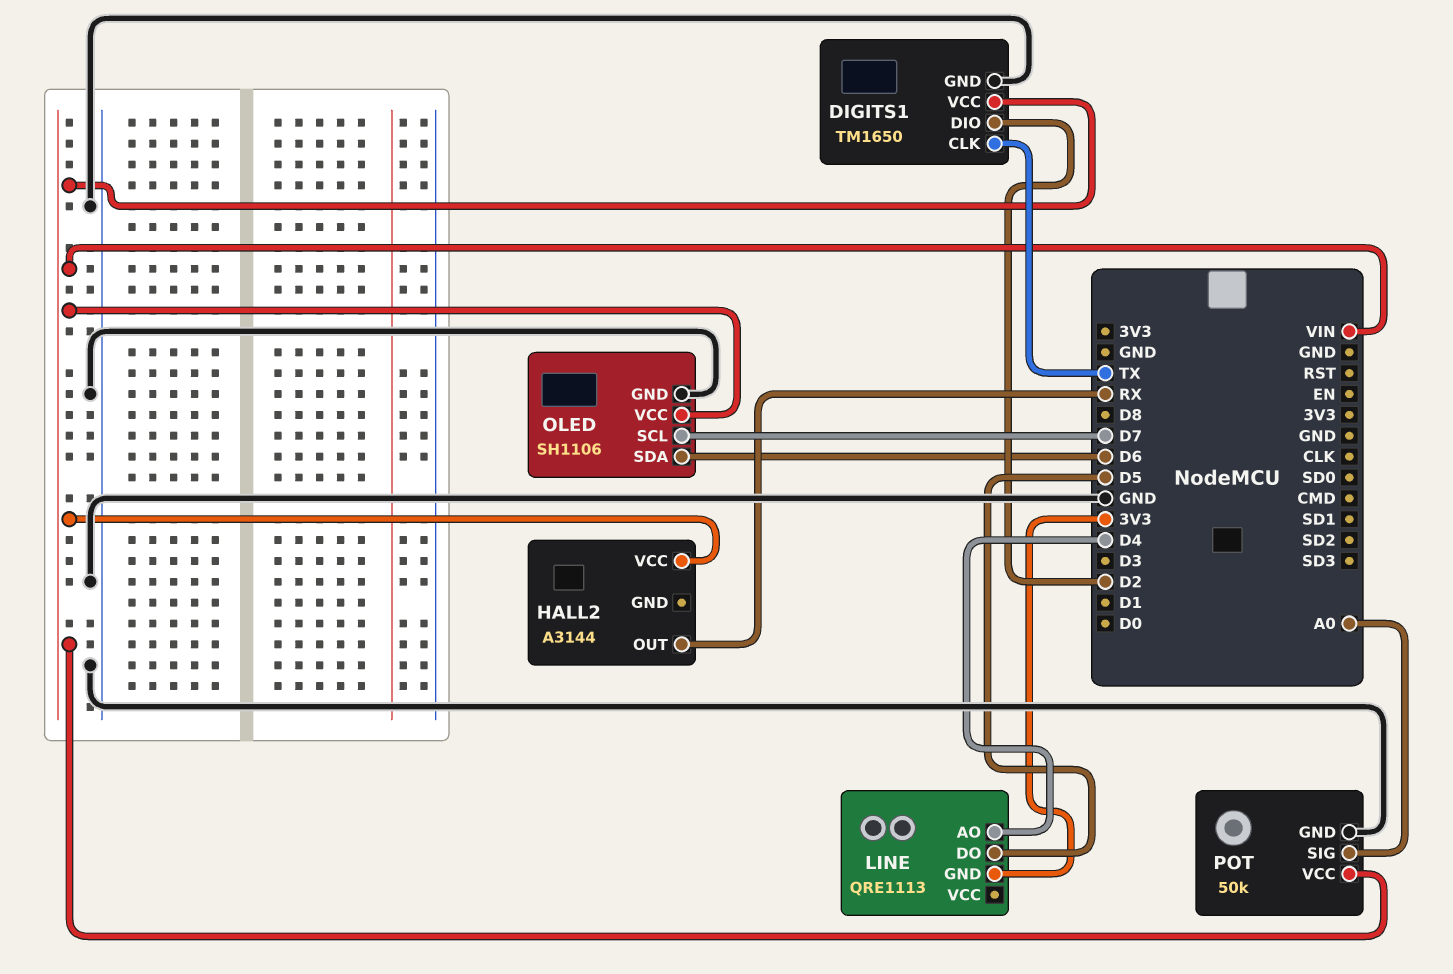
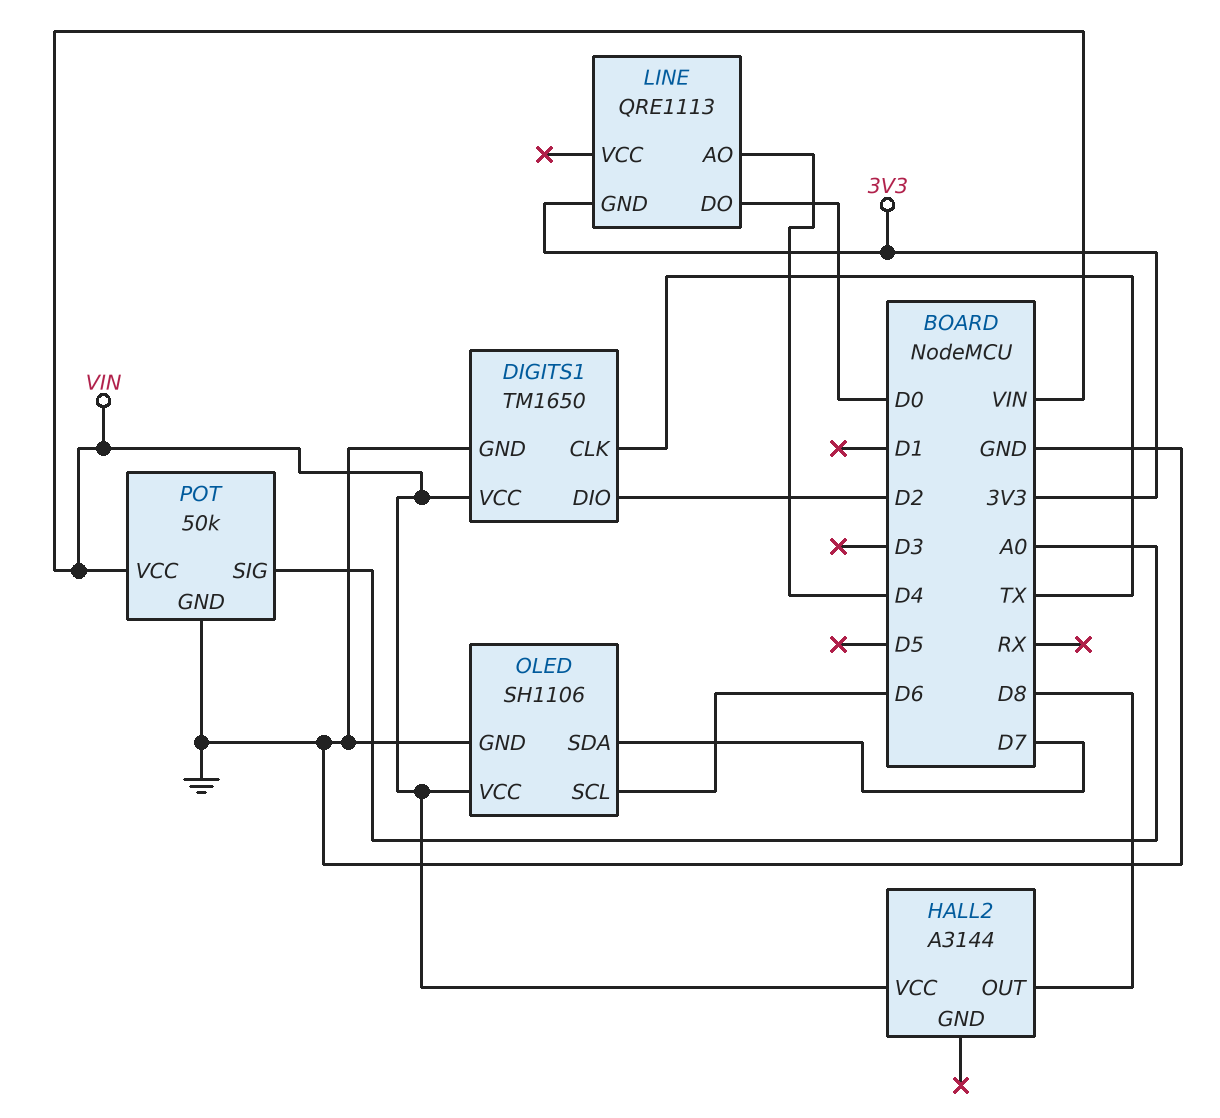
HALL2 pin OUT: RX -> D8
LINE pin DO: D5 -> D0
OLED pin SCL: D7 -> D6
OLED pin SDA: D6 -> D7

